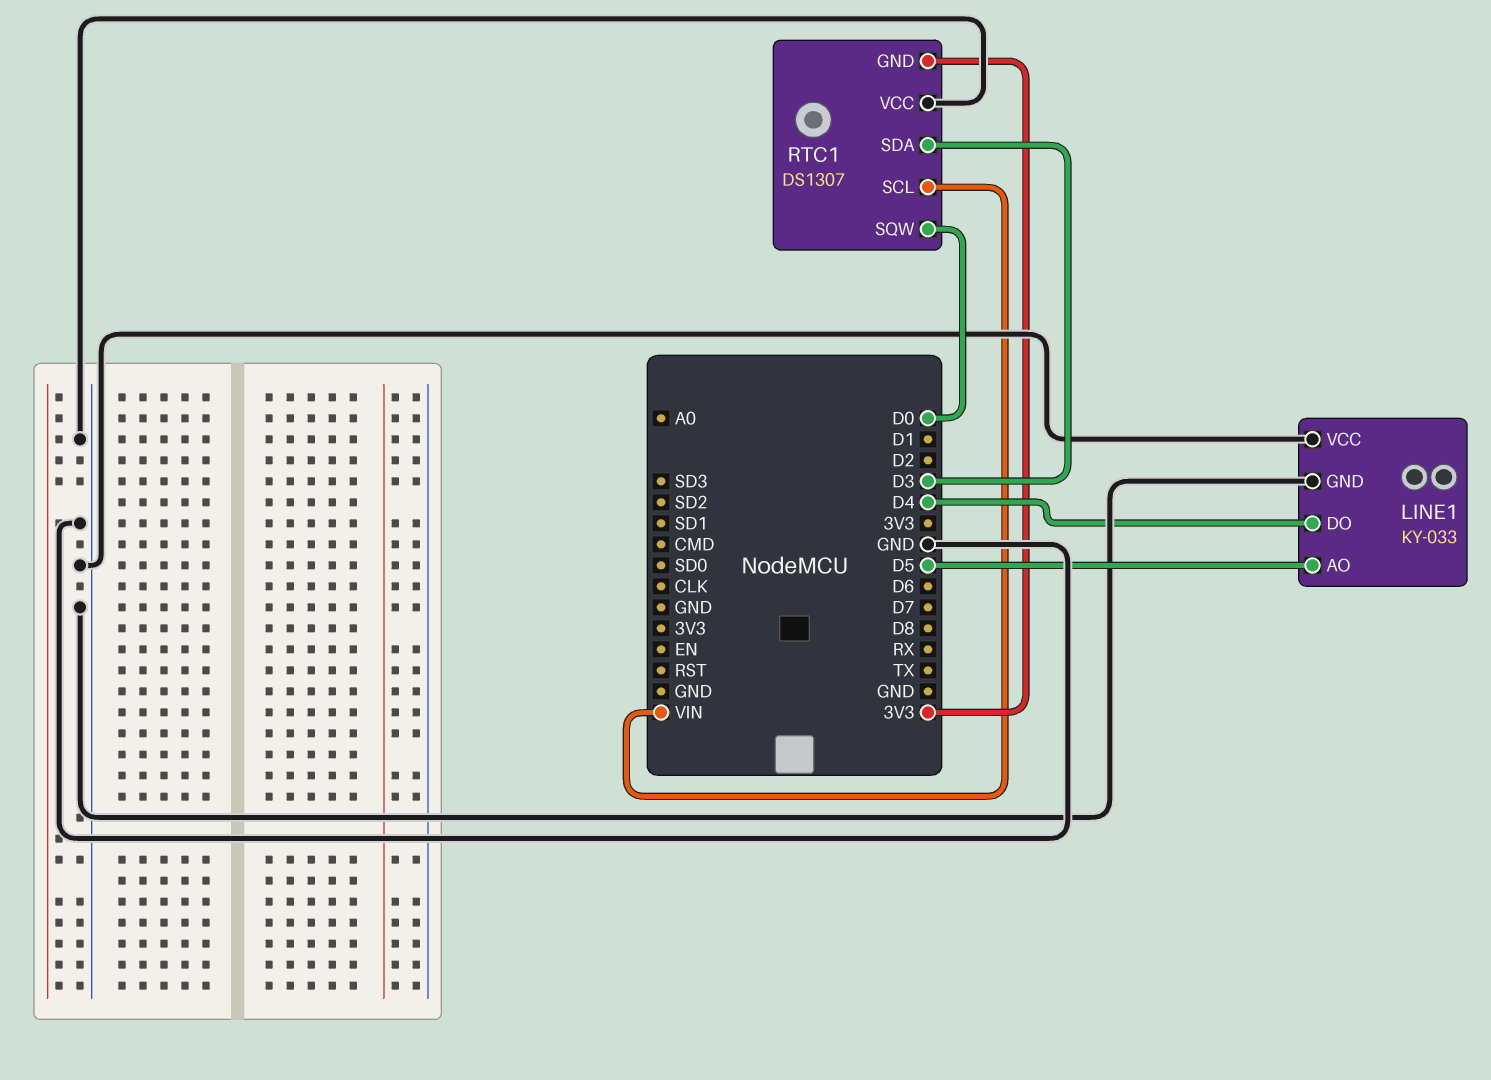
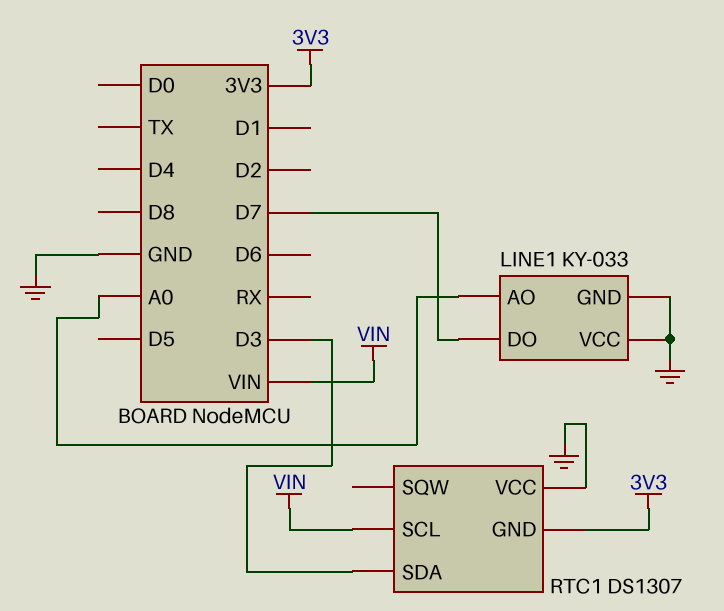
LINE1 pin AO: D5 -> A0
LINE1 pin DO: D4 -> D7
RTC1 pin SQW: D0 -> none

